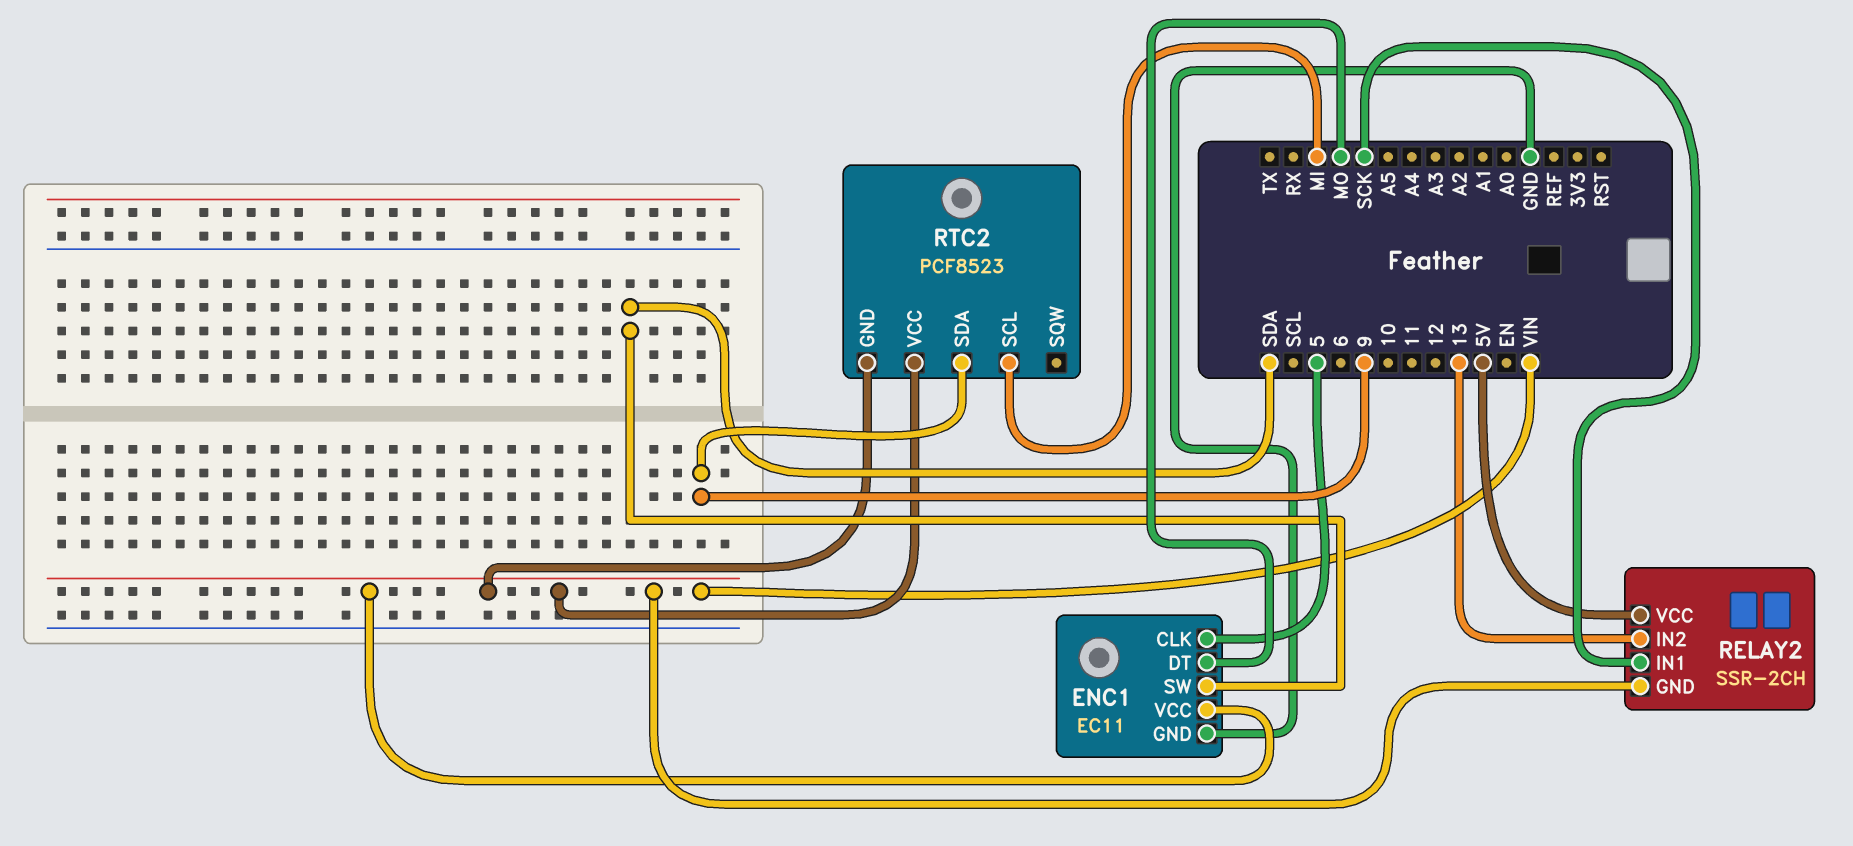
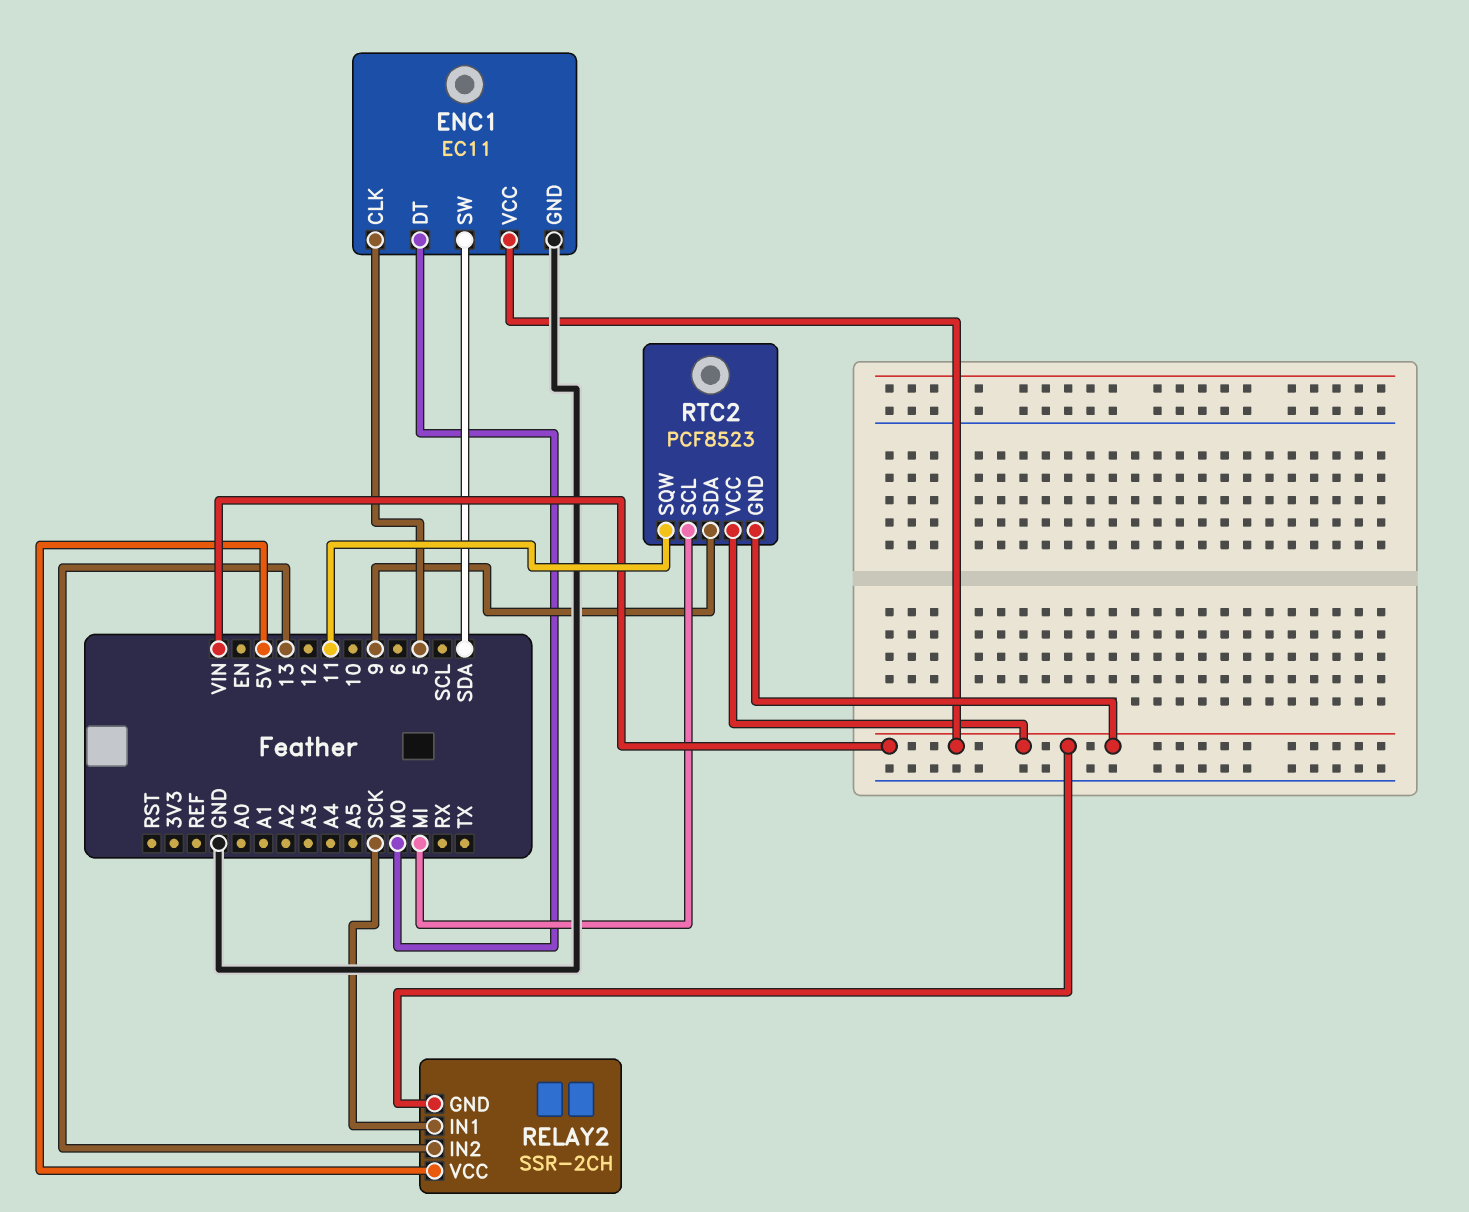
RTC2 pin SQW: none -> 11

